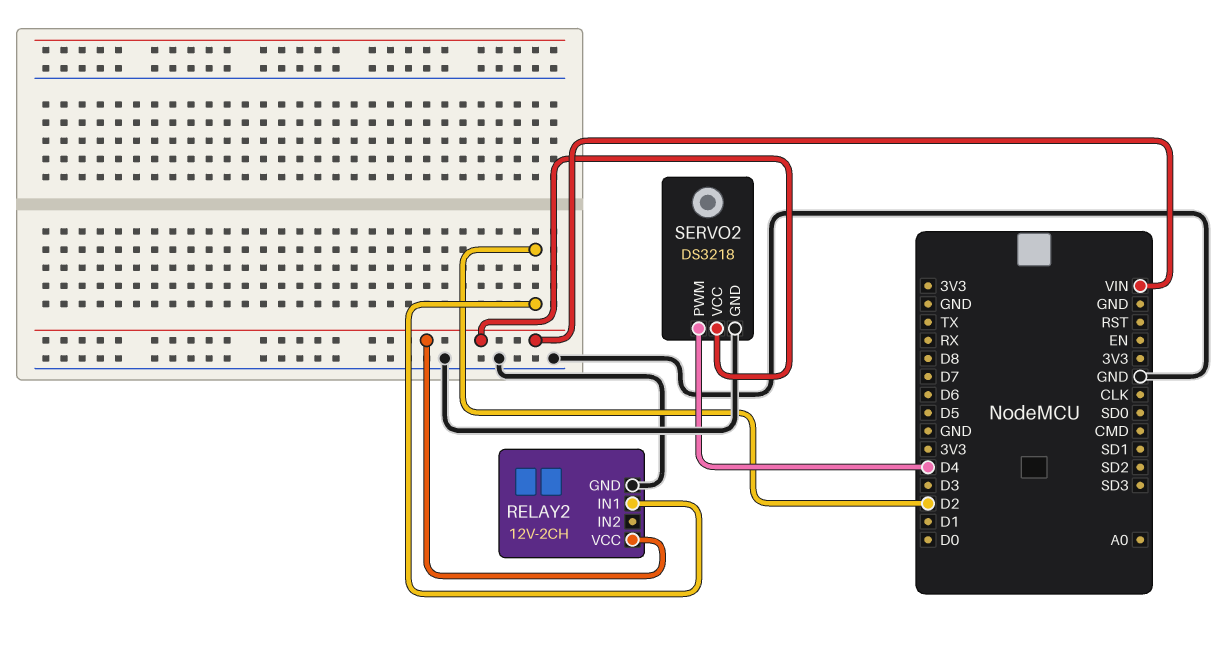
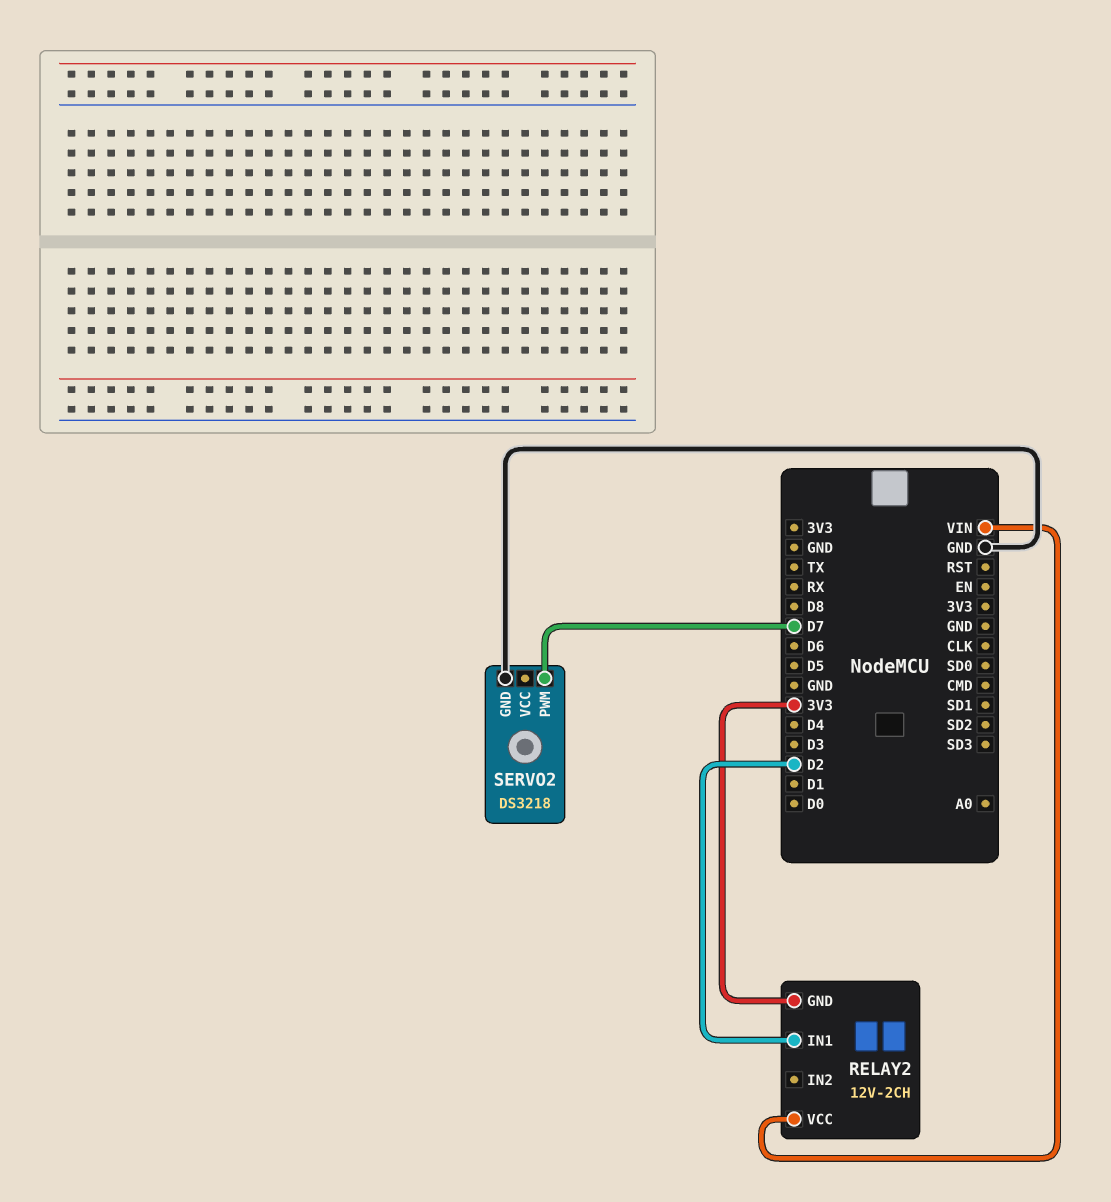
RELAY2 pin GND: GND -> 3V3
SERVO2 pin PWM: D4 -> D7
SERVO2 pin VCC: VIN -> none

